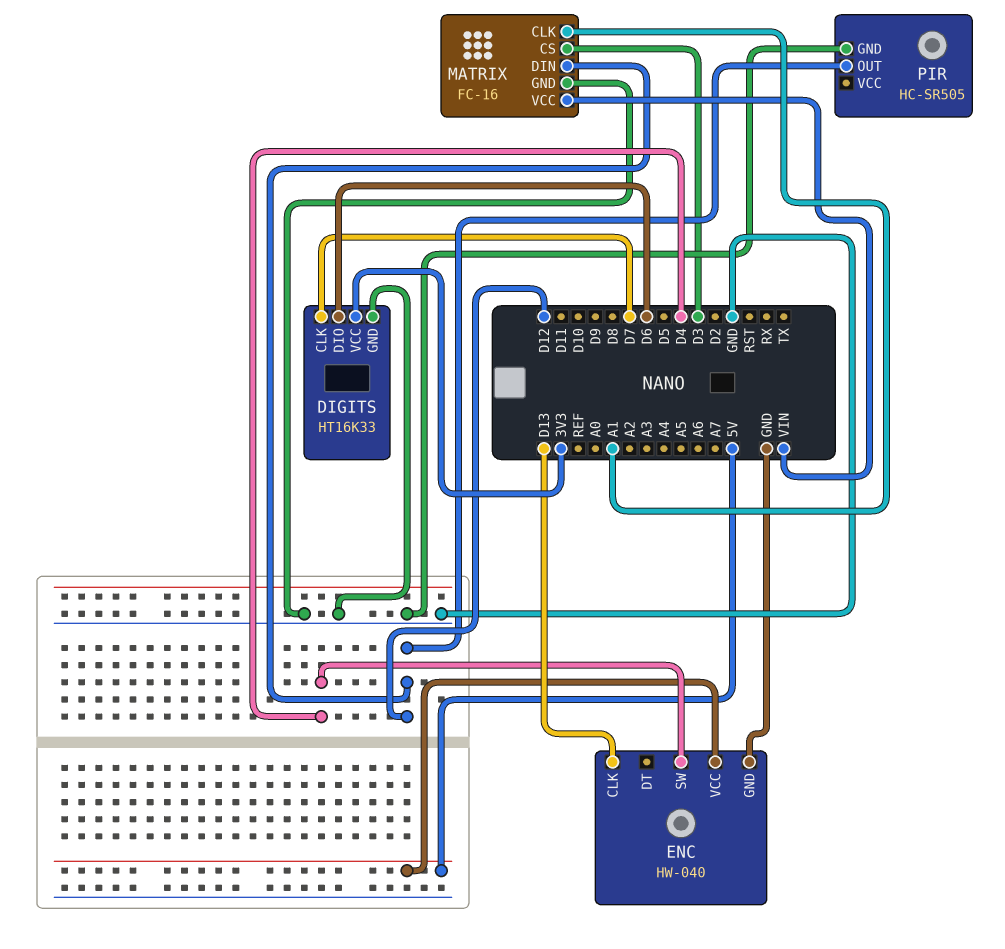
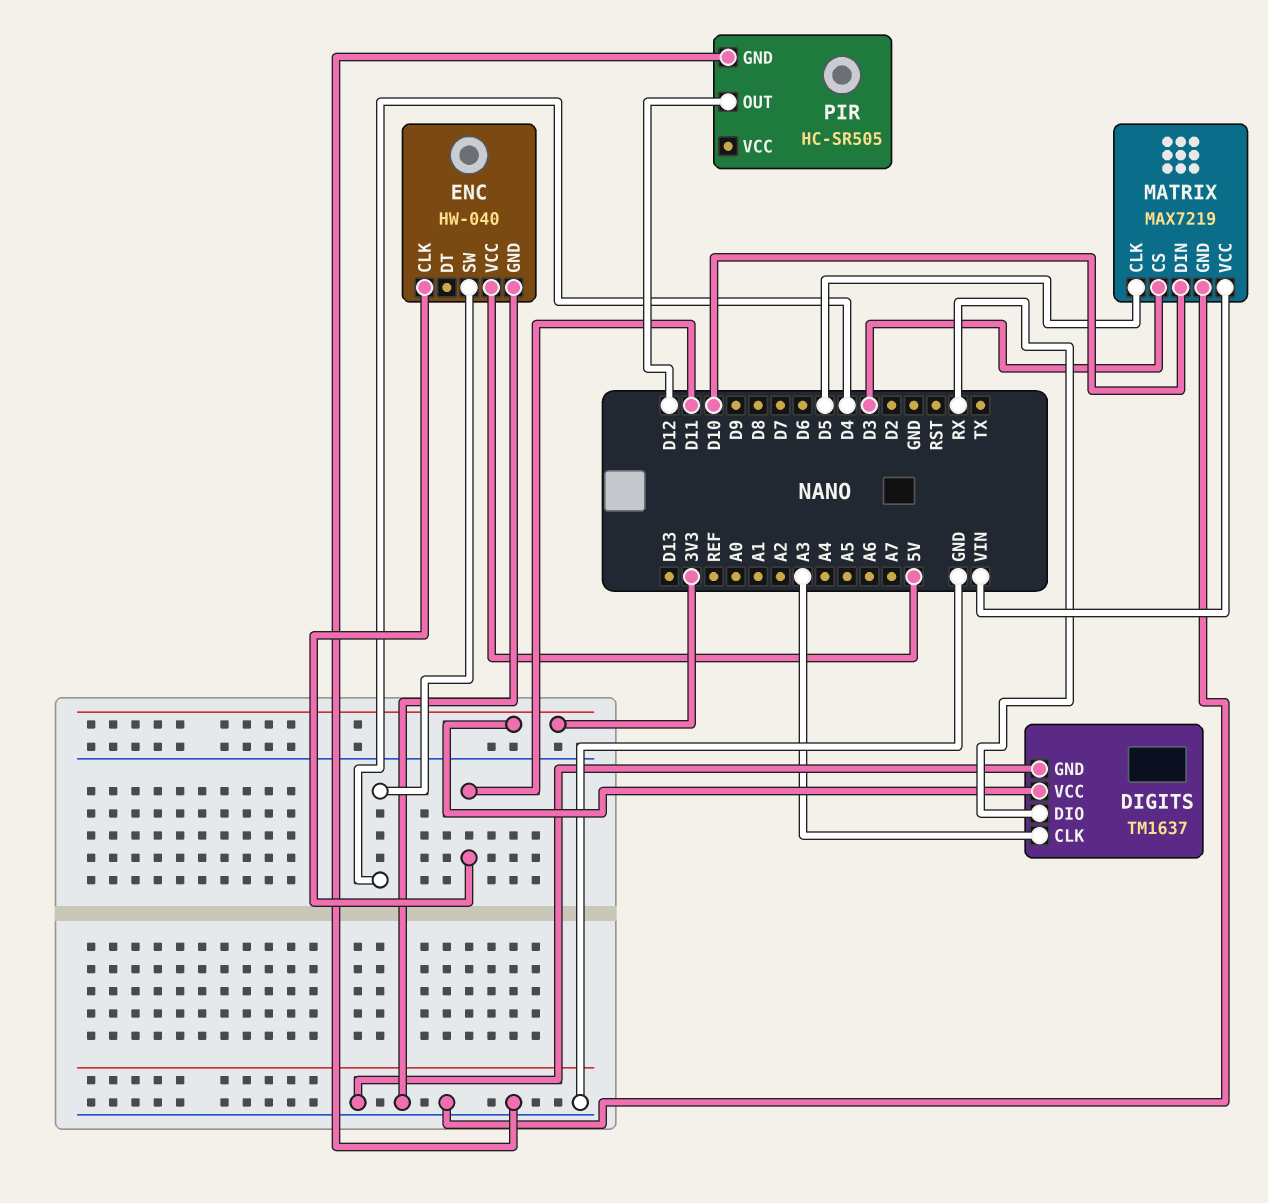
DIGITS: HT16K33 -> TM1637
DIGITS pin CLK: D7 -> A3
DIGITS pin DIO: D6 -> RX
ENC pin CLK: D13 -> D11
MATRIX: FC-16 -> MAX7219
MATRIX pin CLK: A1 -> D5
MATRIX pin DIN: D12 -> D10

